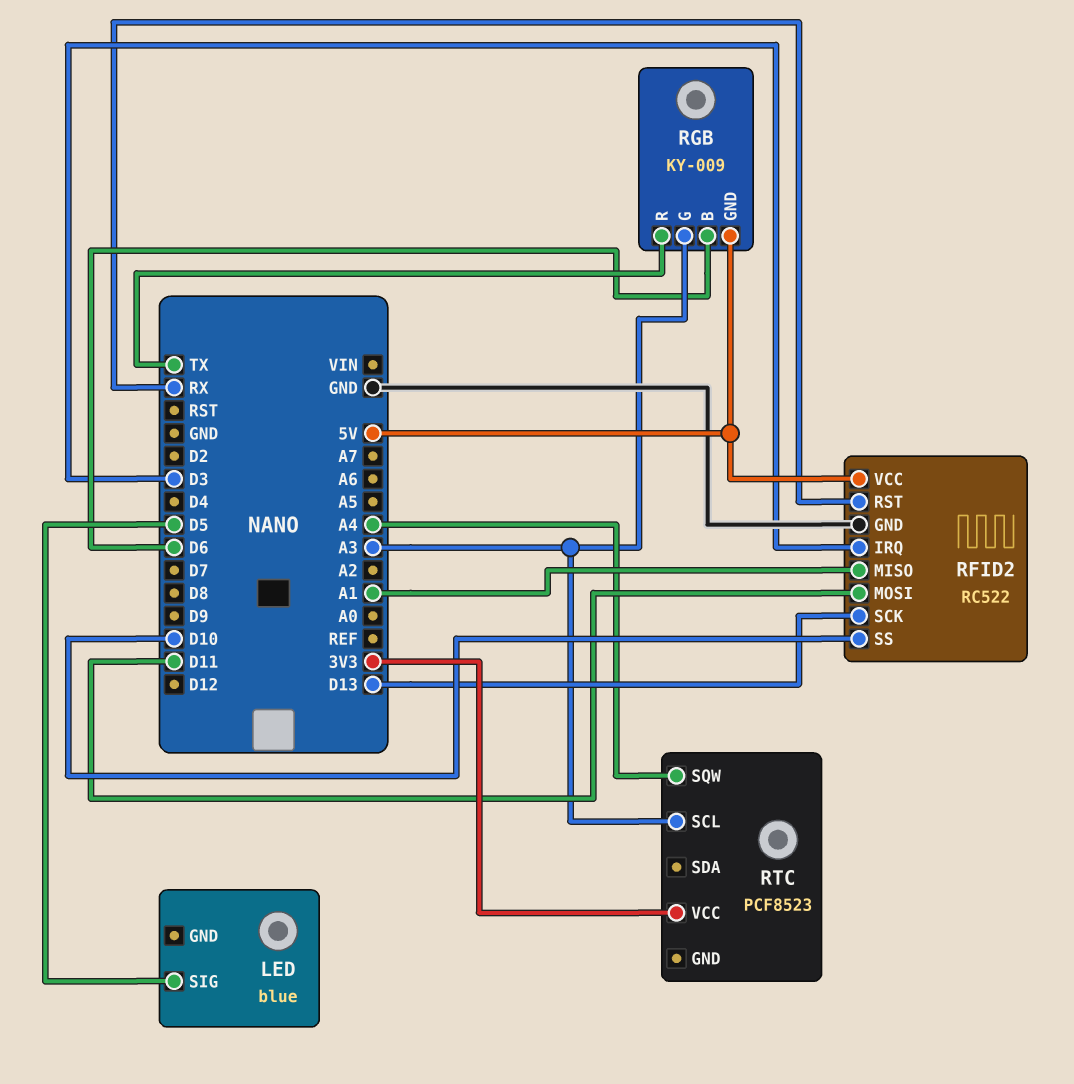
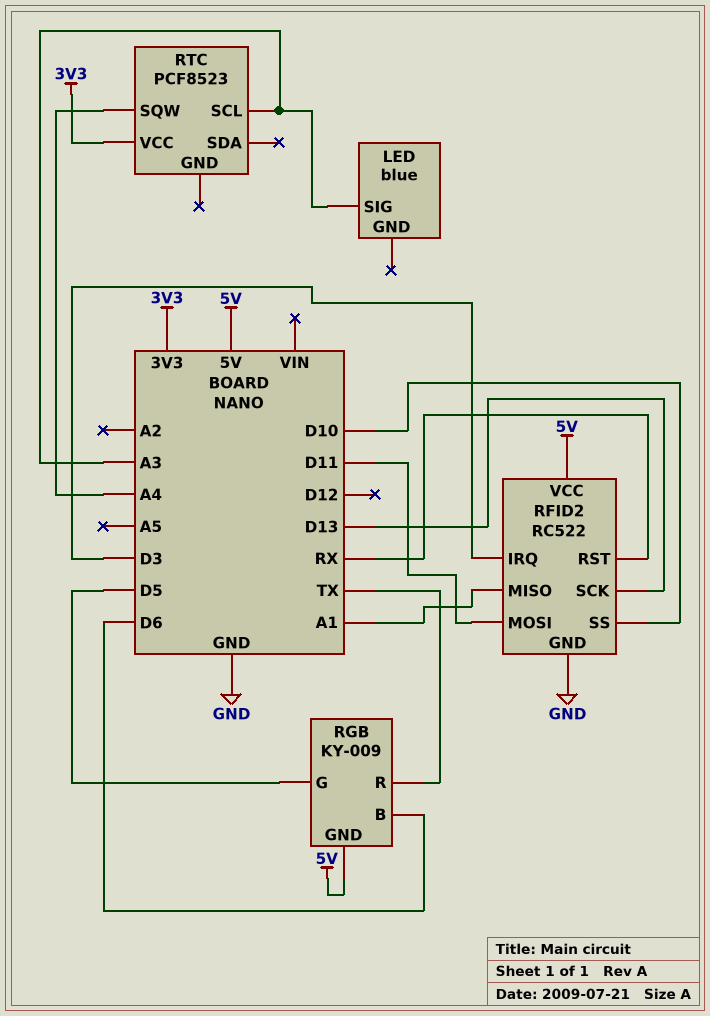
LED pin SIG: D5 -> A3
RGB pin G: A3 -> D5

